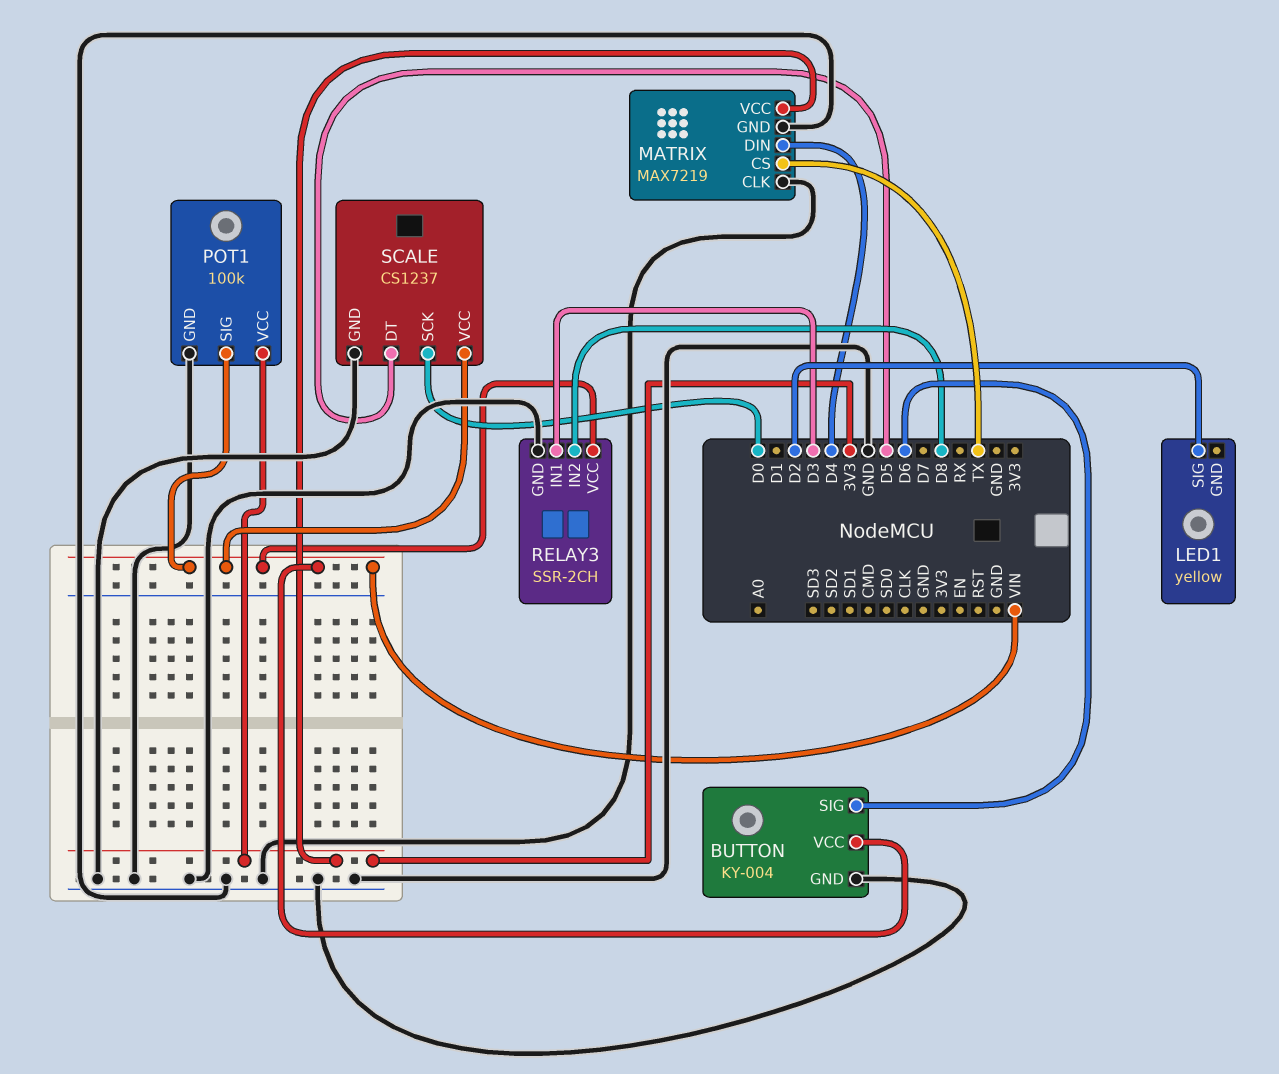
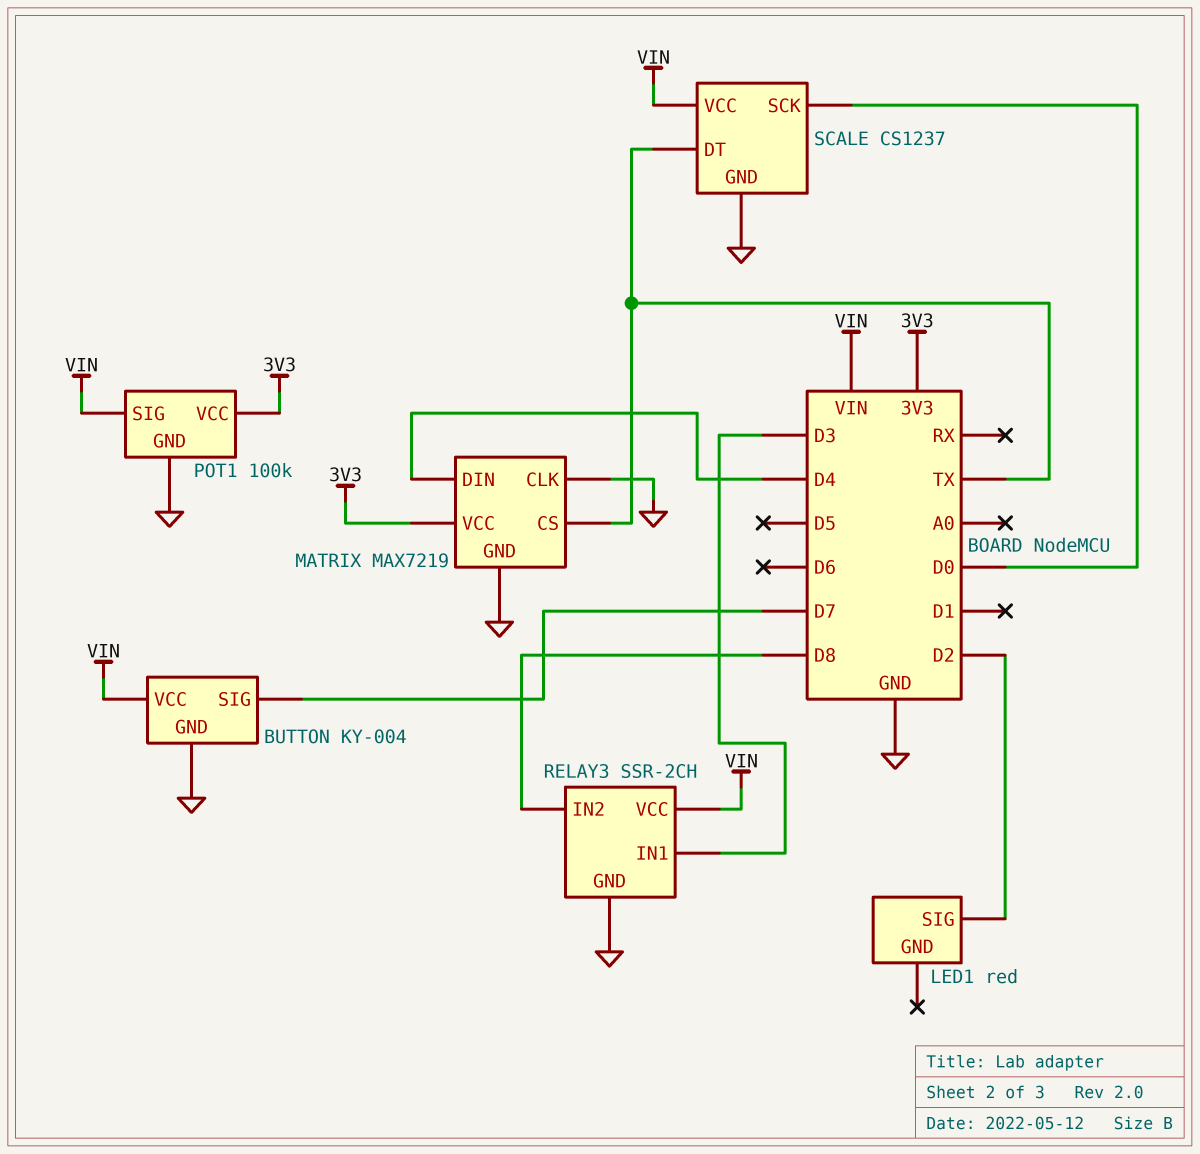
BUTTON pin SIG: D6 -> D7
LED1: yellow -> red
SCALE pin DT: D5 -> TX

